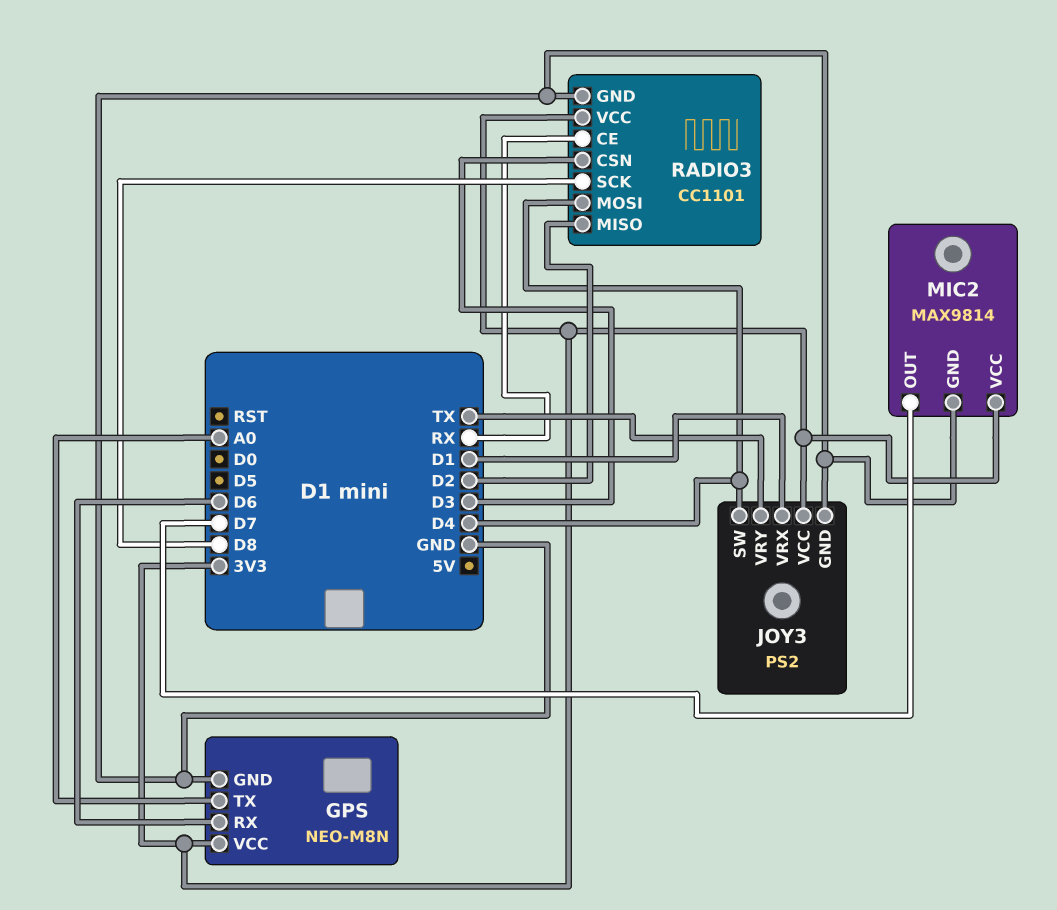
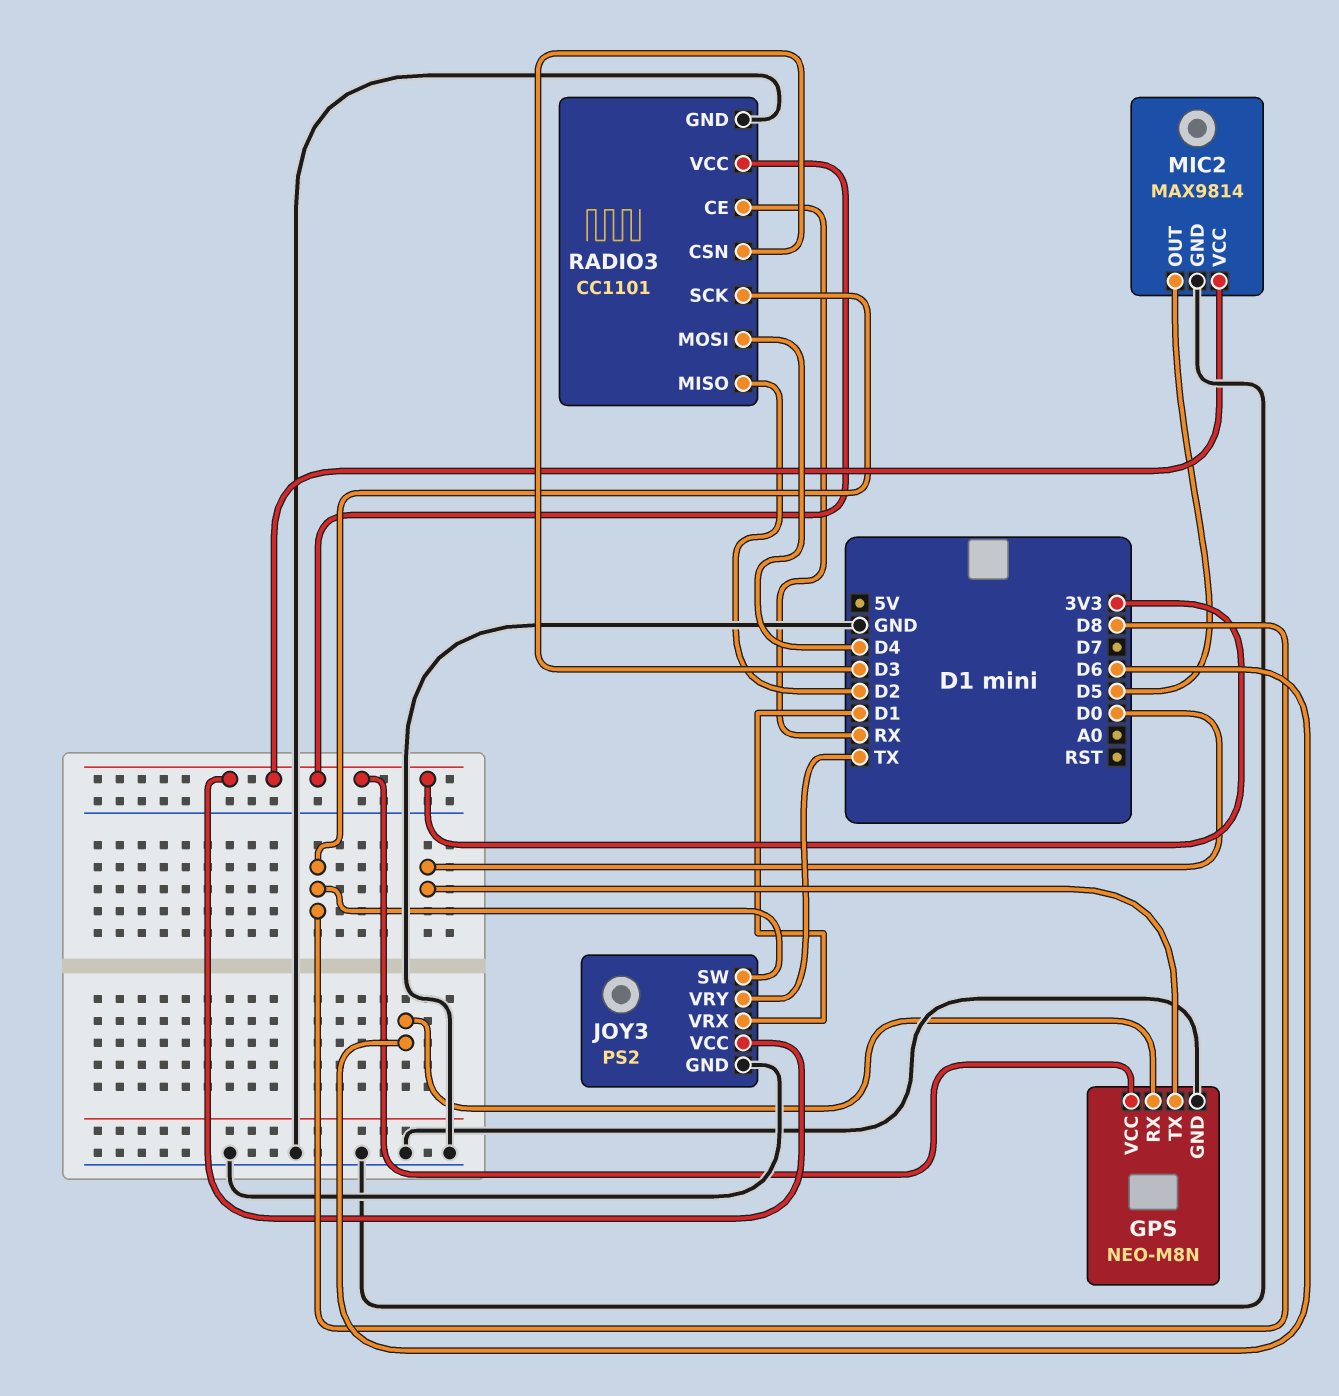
GPS pin TX: A0 -> D0
JOY3 pin SW: D4 -> D8
MIC2 pin OUT: D7 -> D5

